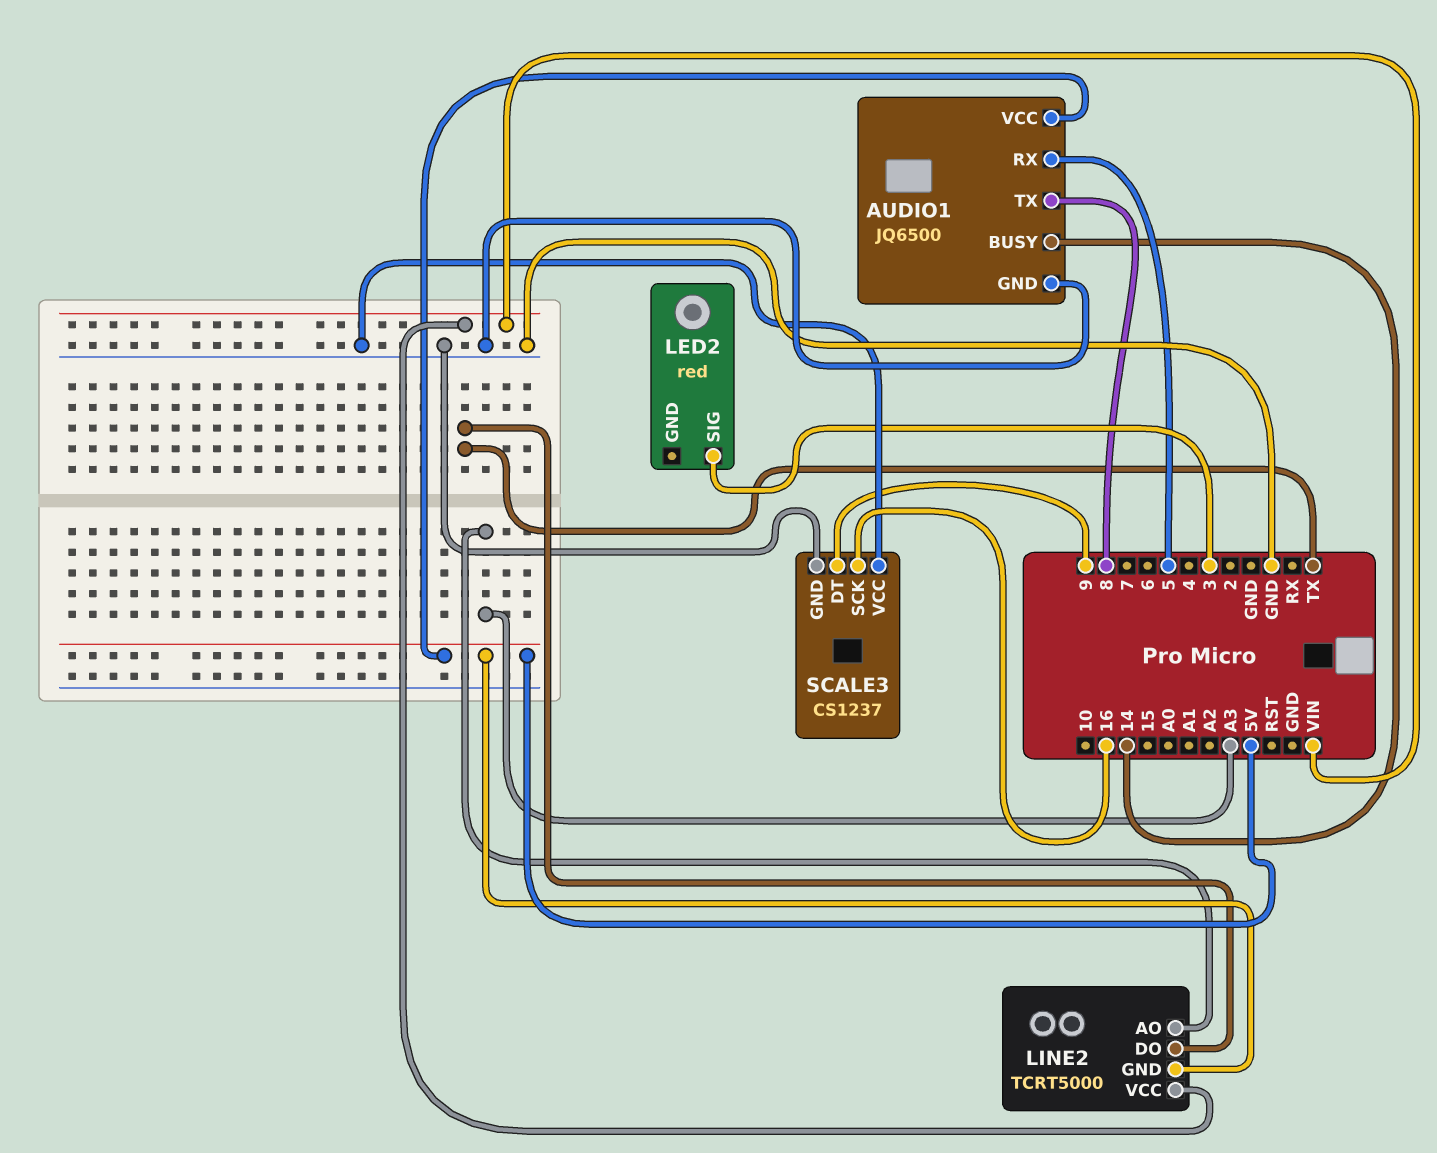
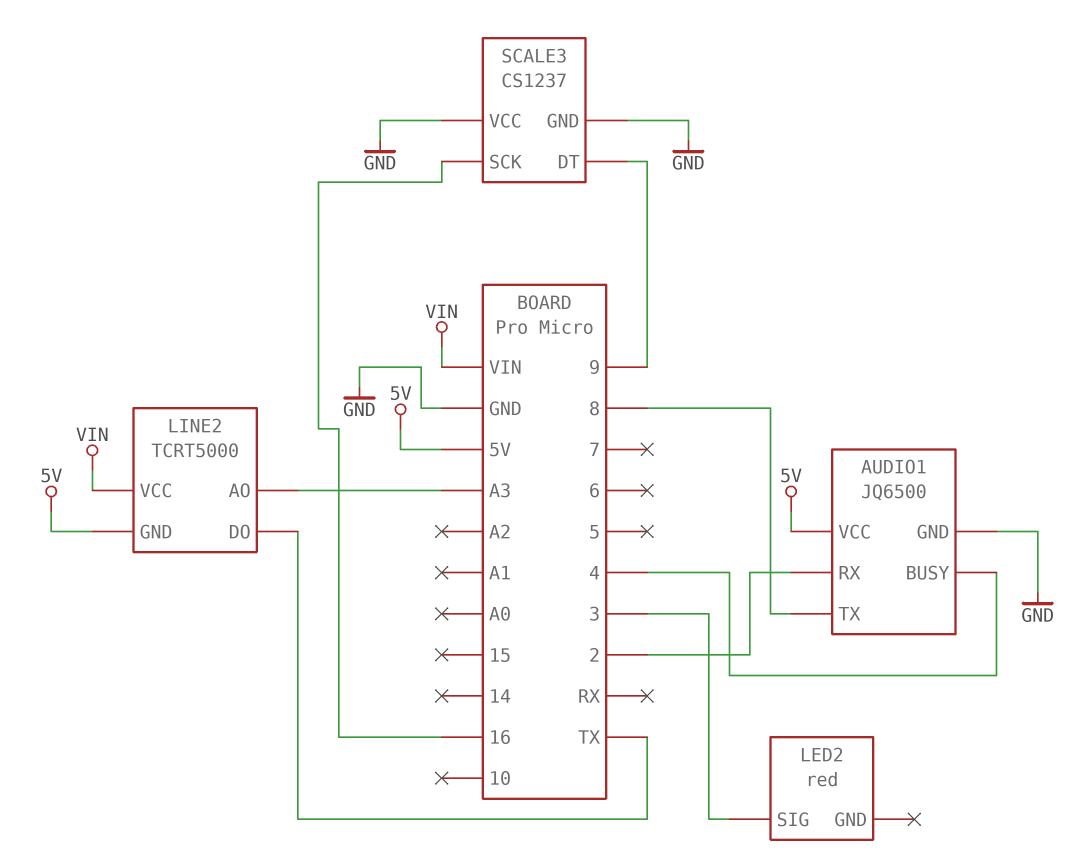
AUDIO1 pin BUSY: 14 -> 4
AUDIO1 pin RX: 5 -> 2

